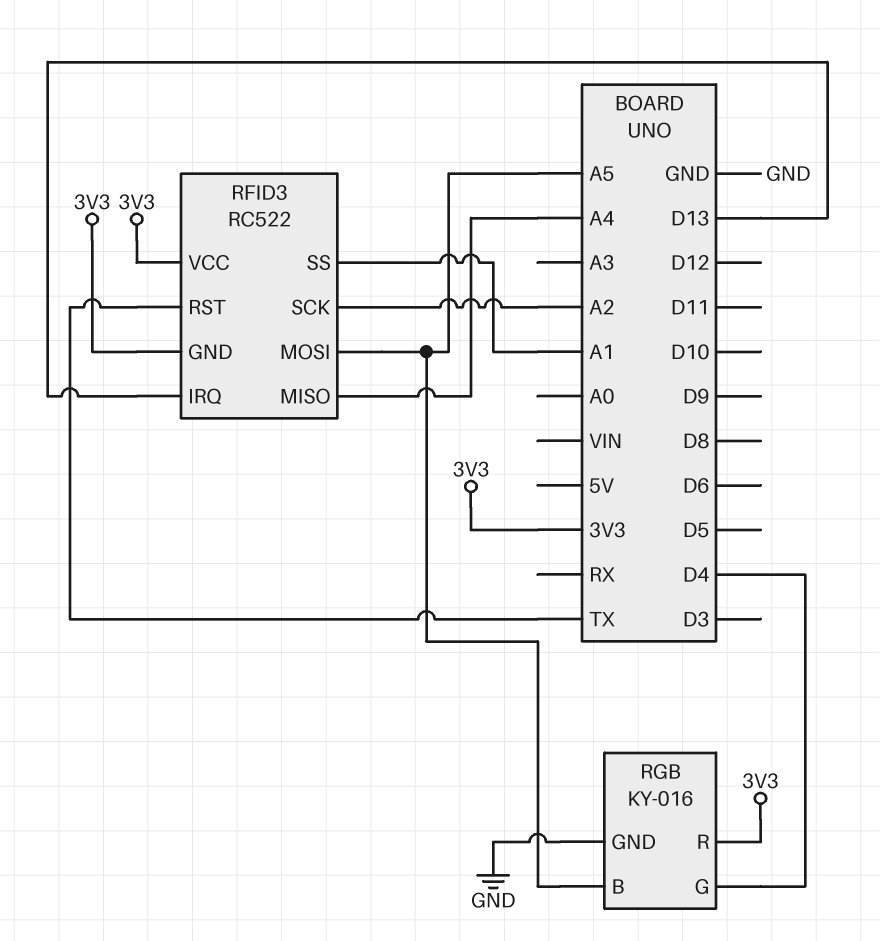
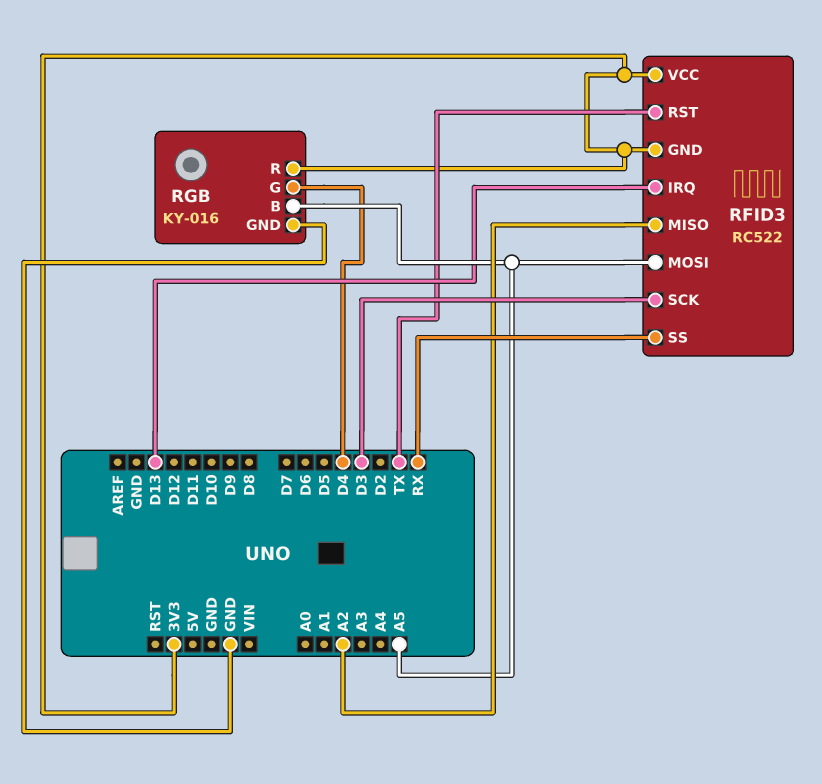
RFID3 pin MISO: A4 -> A2
RFID3 pin SCK: A2 -> D3
RFID3 pin SS: A1 -> RX

